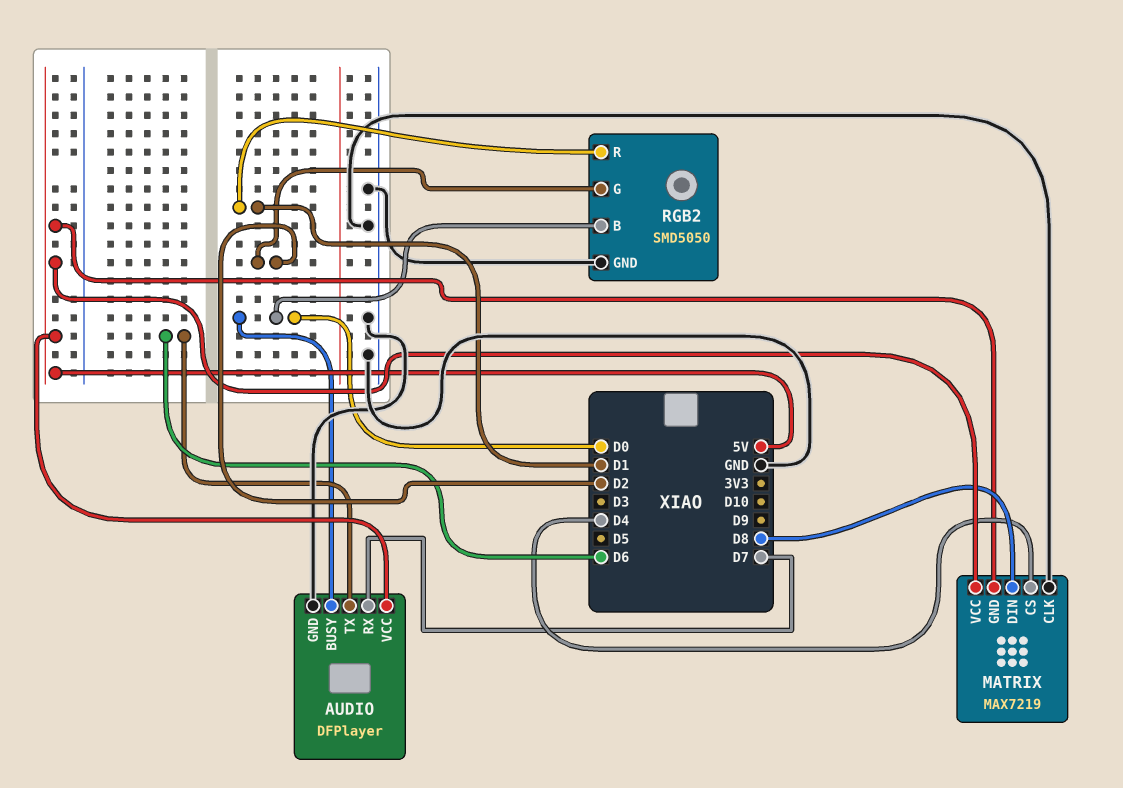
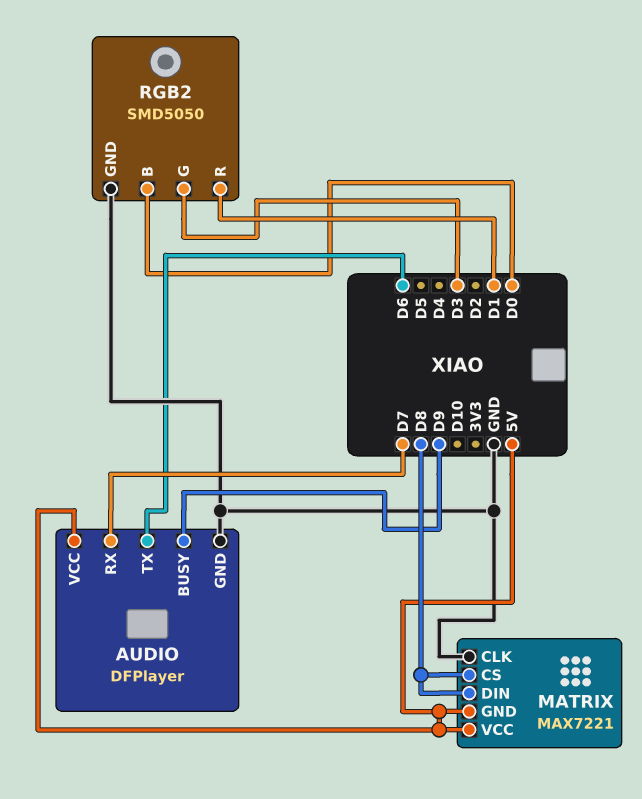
AUDIO pin BUSY: D0 -> D9
MATRIX: MAX7219 -> MAX7221
MATRIX pin CS: D4 -> D8
RGB2 pin G: D2 -> D3

